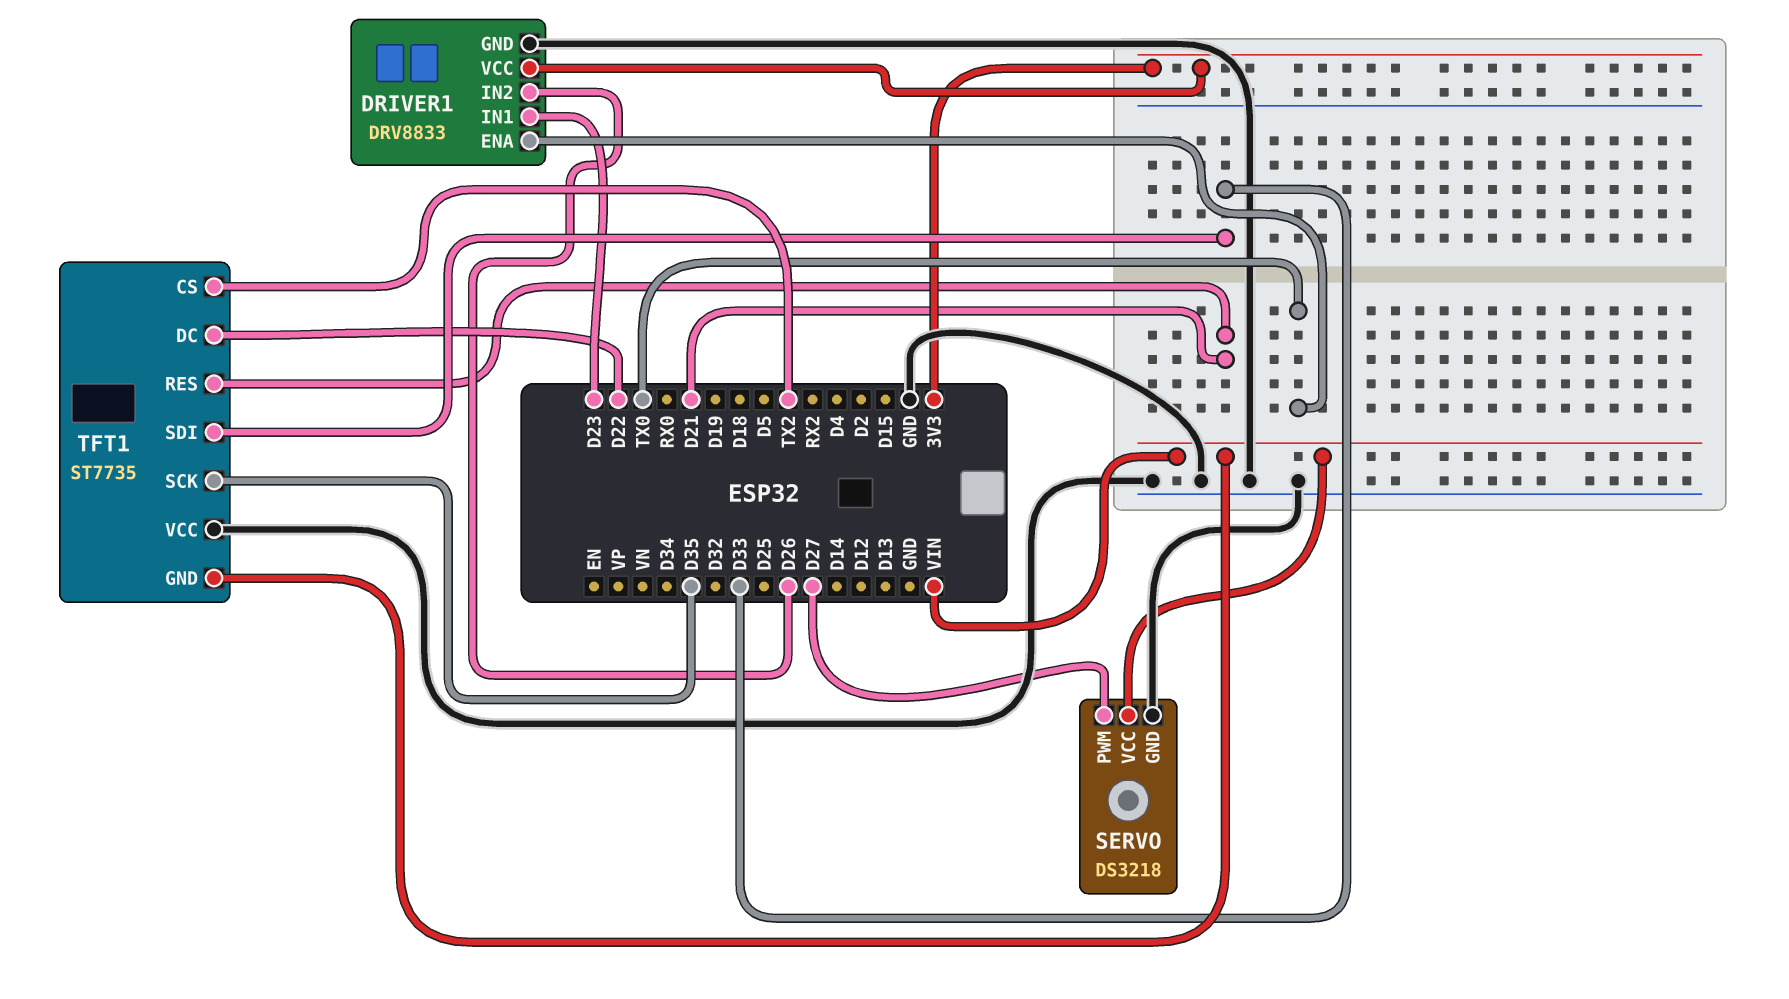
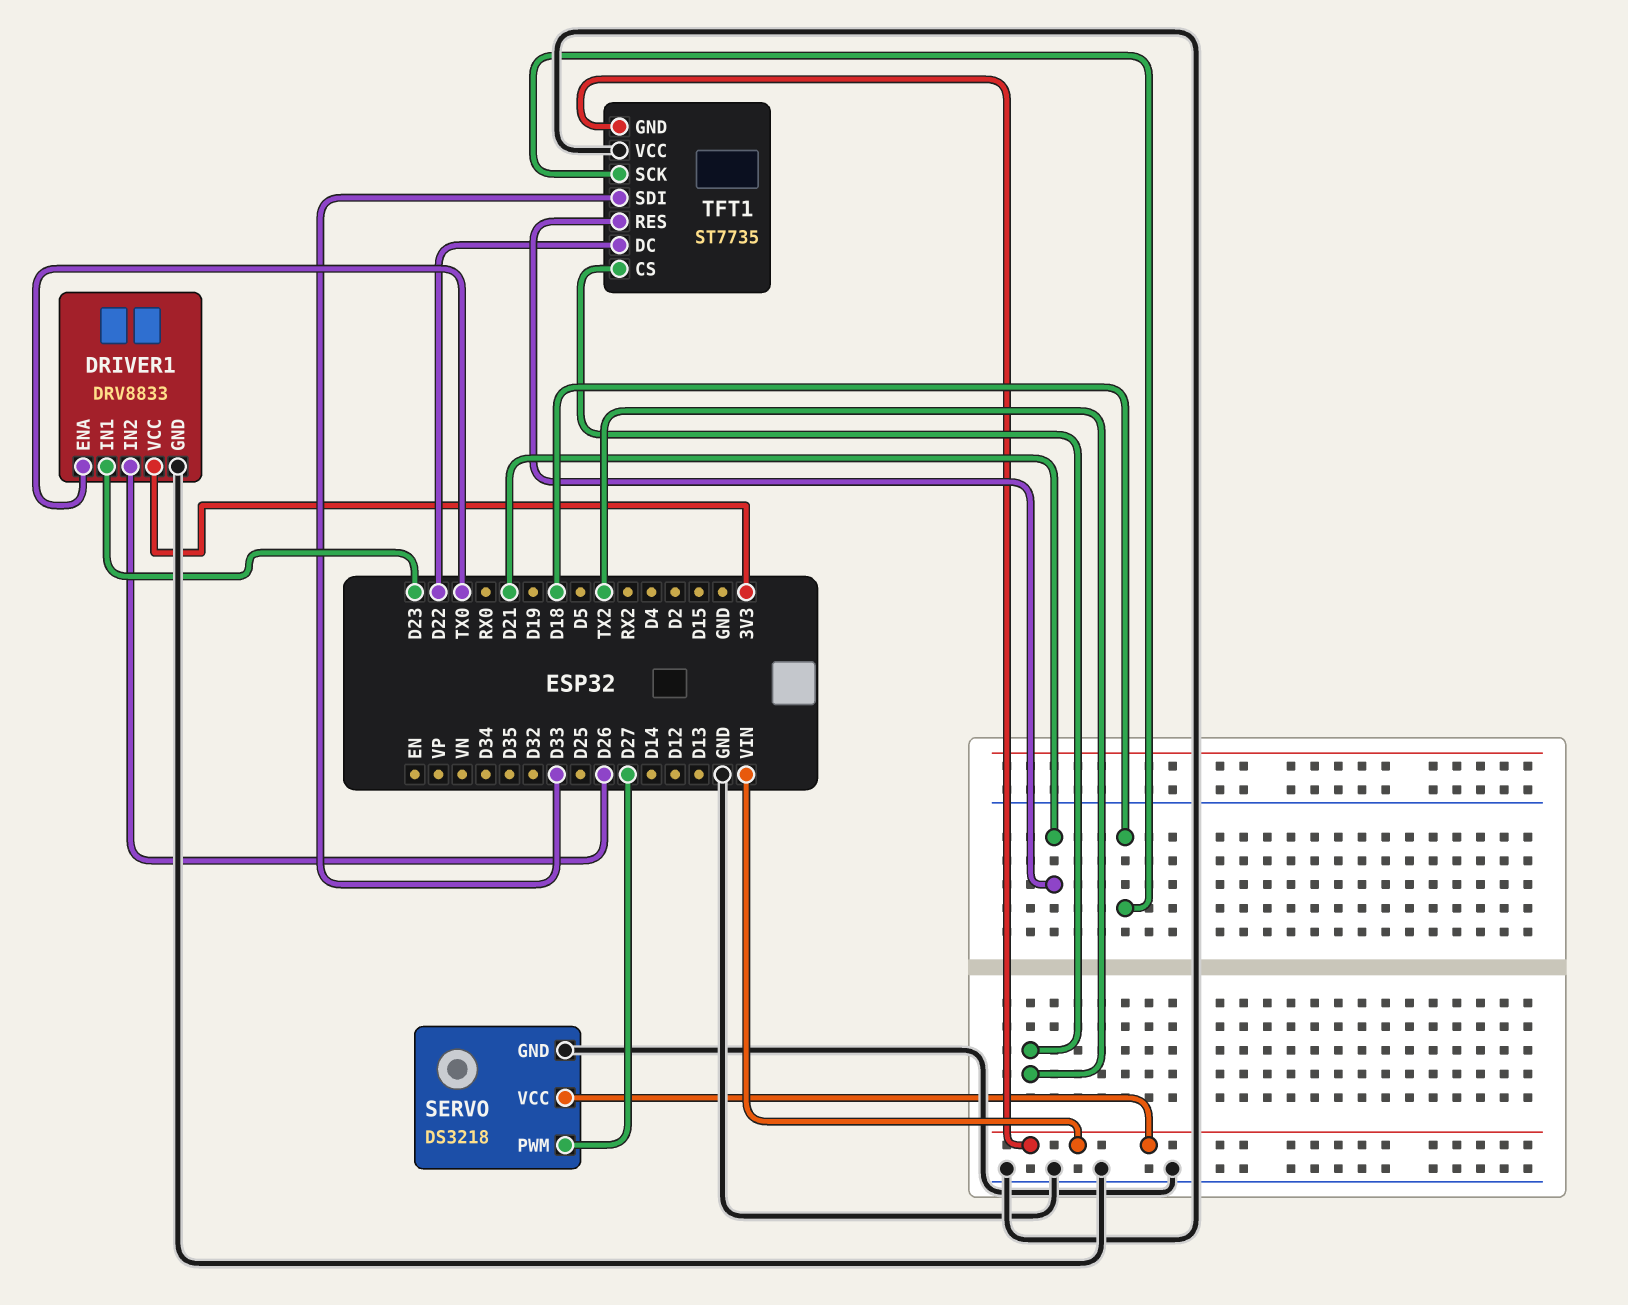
TFT1 pin SCK: D35 -> D18

